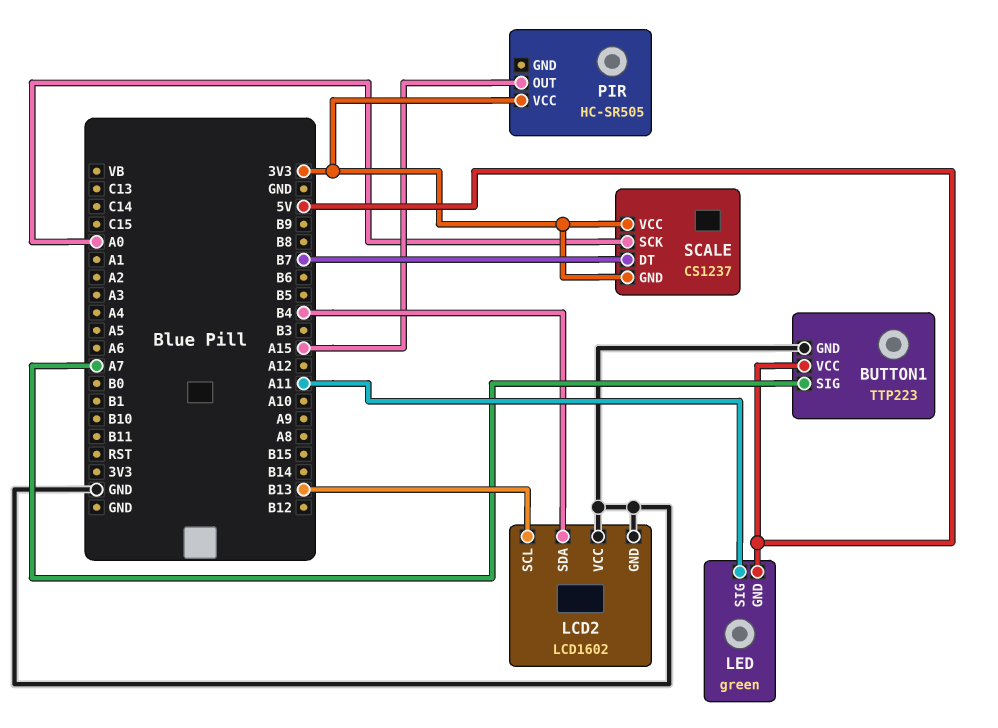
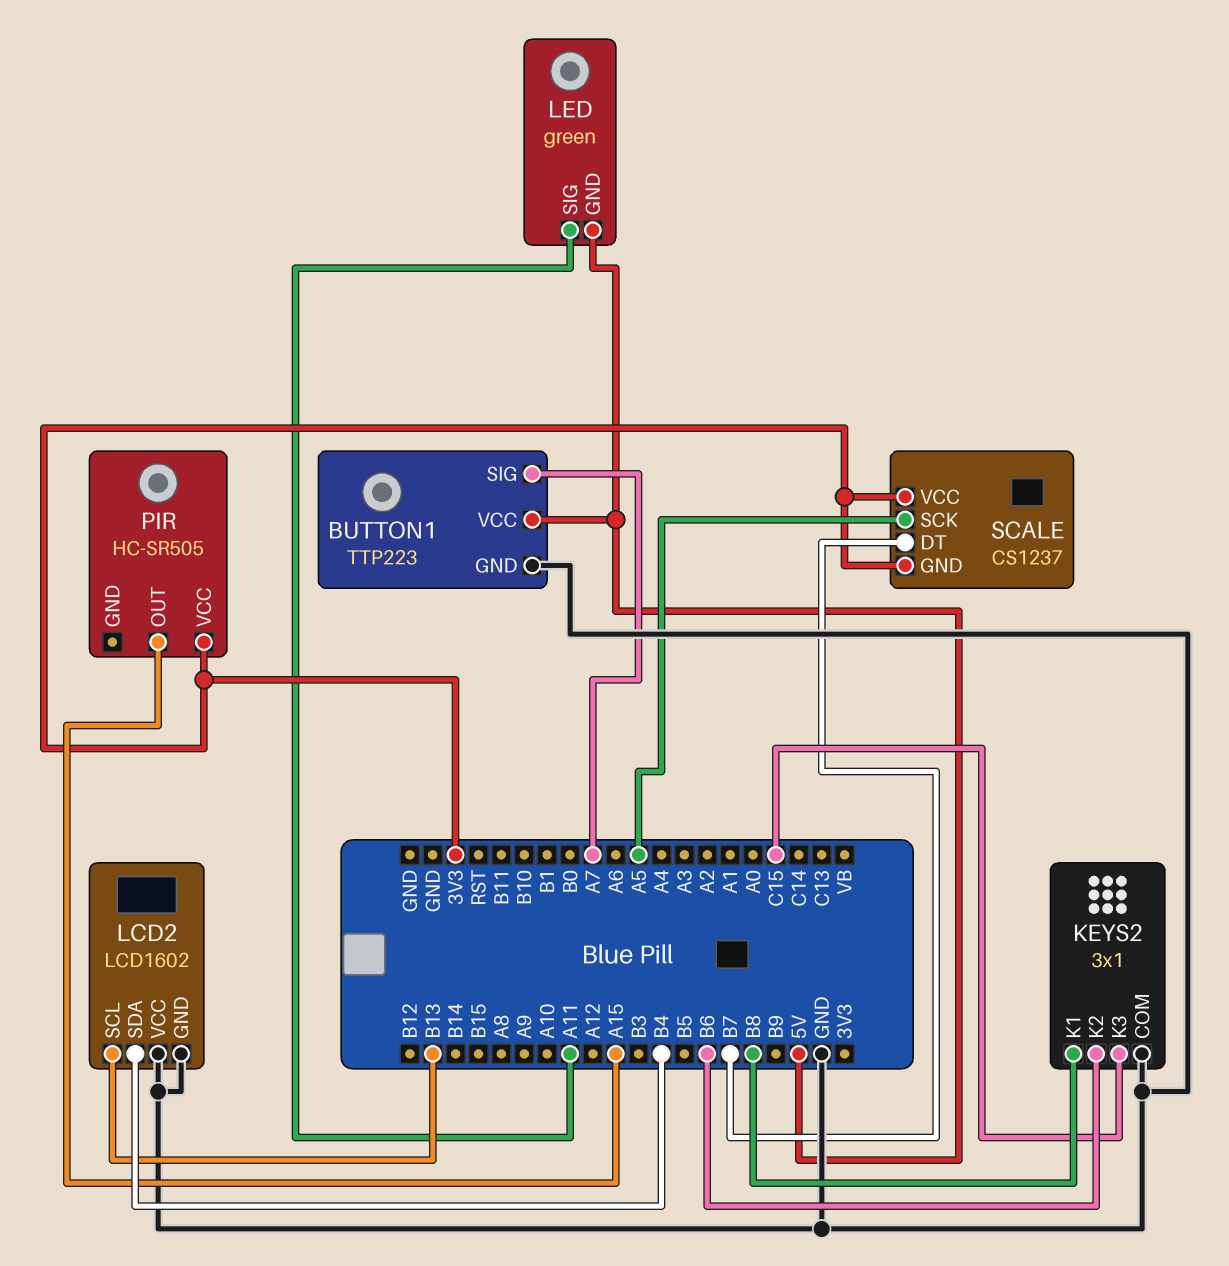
KEYS2: none -> 3x1
KEYS2 pin COM: none -> GND
KEYS2 pin K1: none -> B8
KEYS2 pin K2: none -> B6
KEYS2 pin K3: none -> C15
SCALE pin SCK: A0 -> A5

